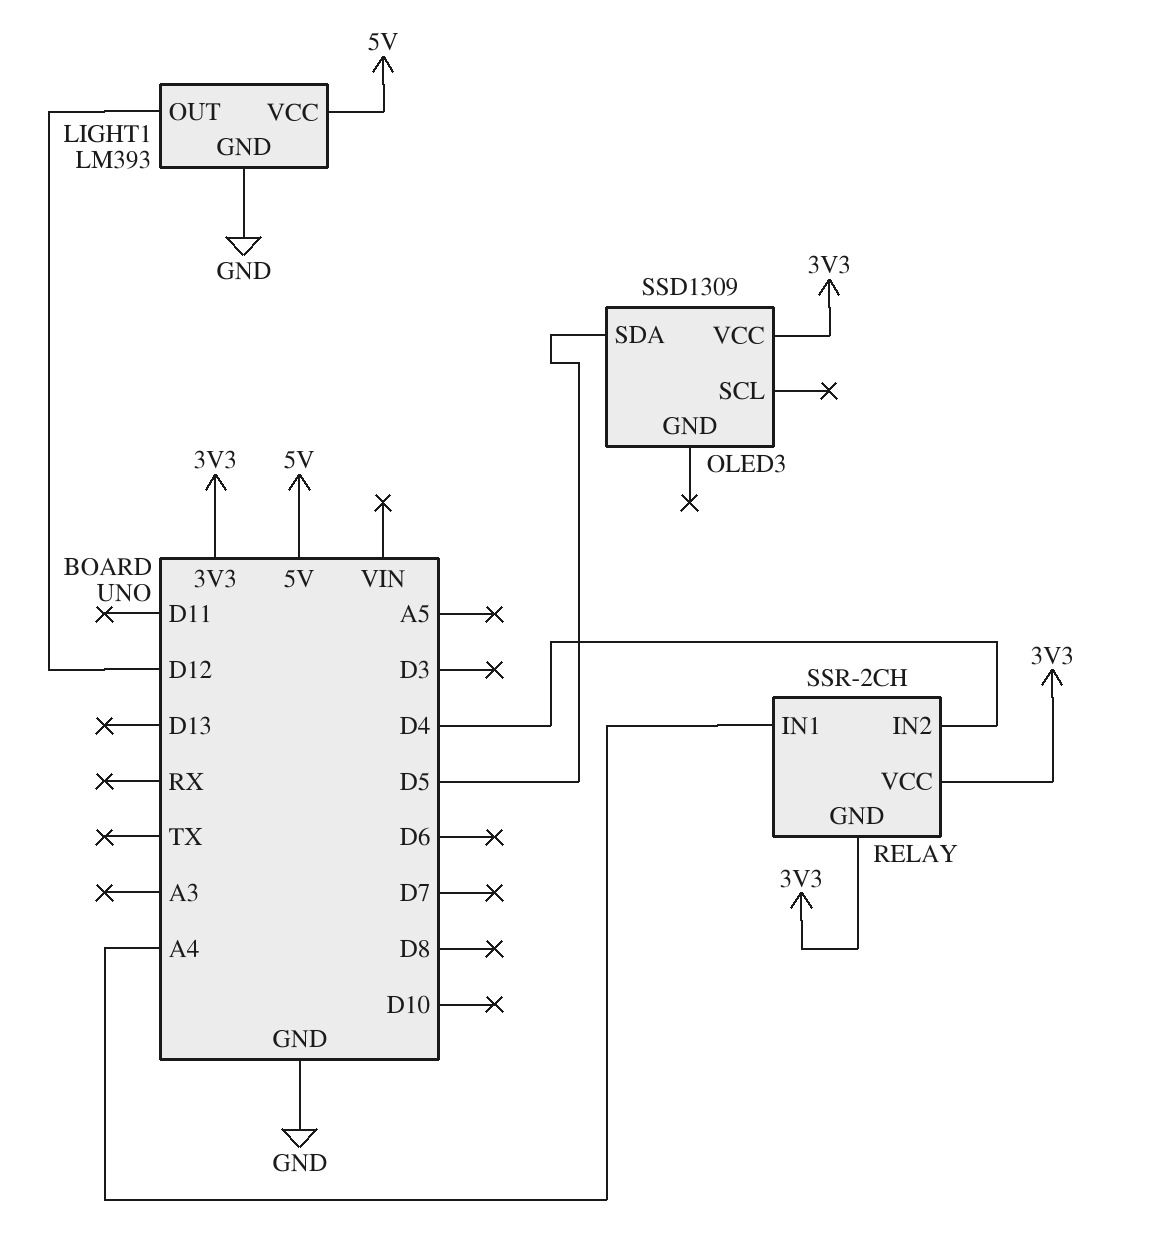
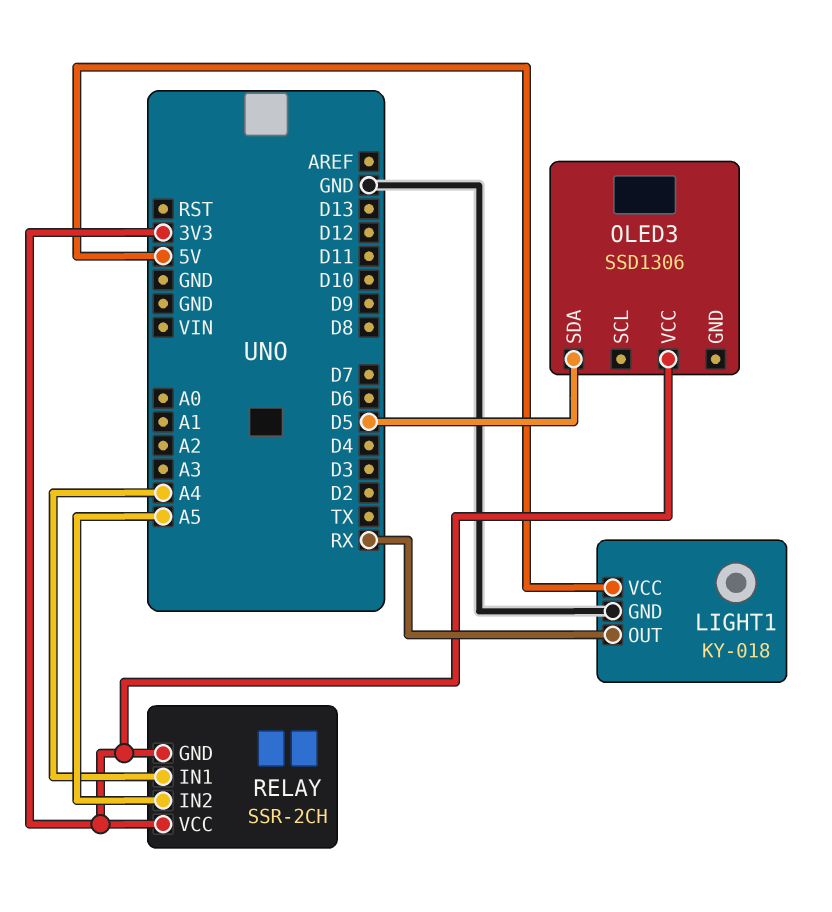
LIGHT1: LM393 -> KY-018
LIGHT1 pin OUT: D12 -> RX
OLED3: SSD1309 -> SSD1306
RELAY pin IN2: D4 -> A5

